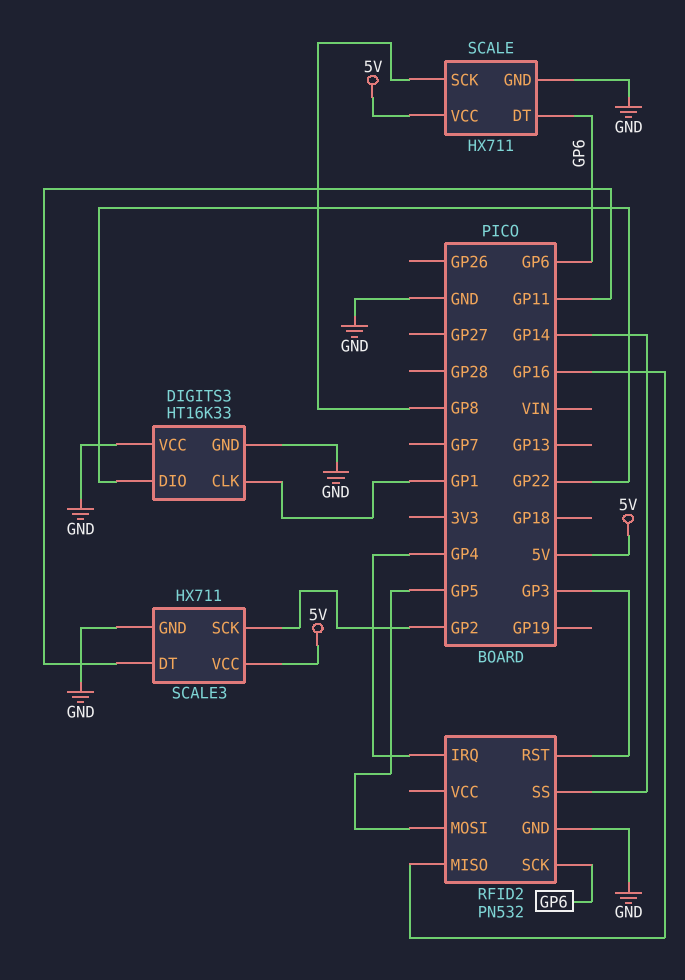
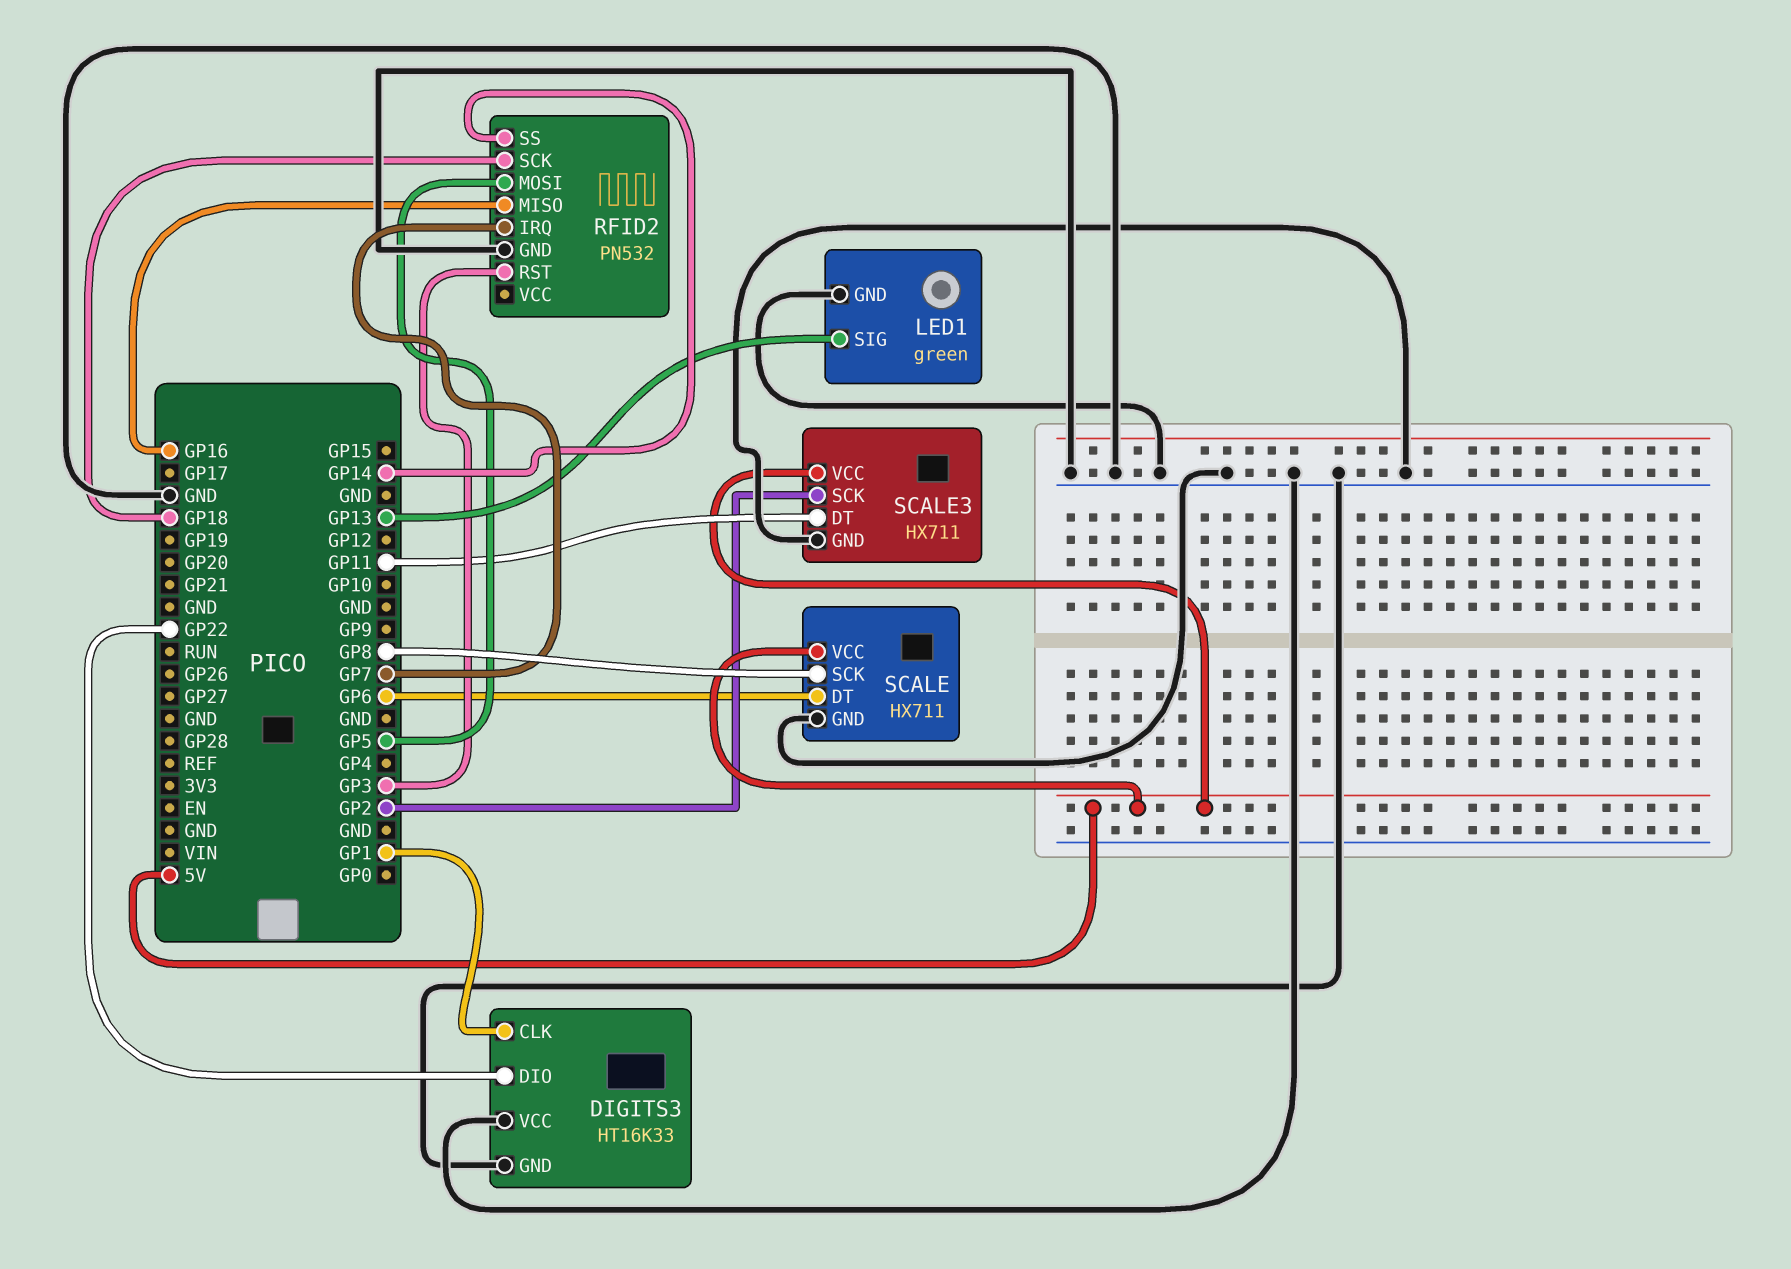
LED1: none -> green
LED1 pin GND: none -> GND
LED1 pin SIG: none -> GP13
RFID2 pin IRQ: GP4 -> GP7
RFID2 pin SCK: GP6 -> GP18

